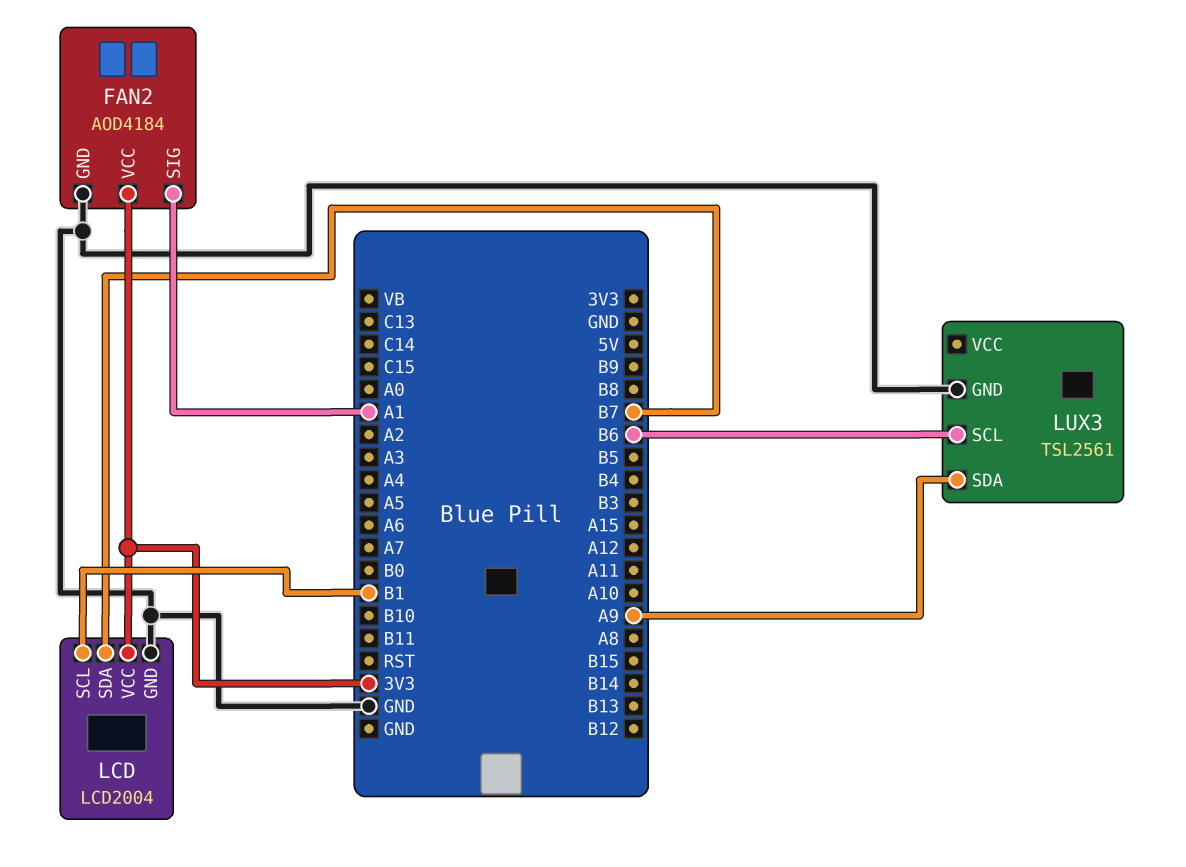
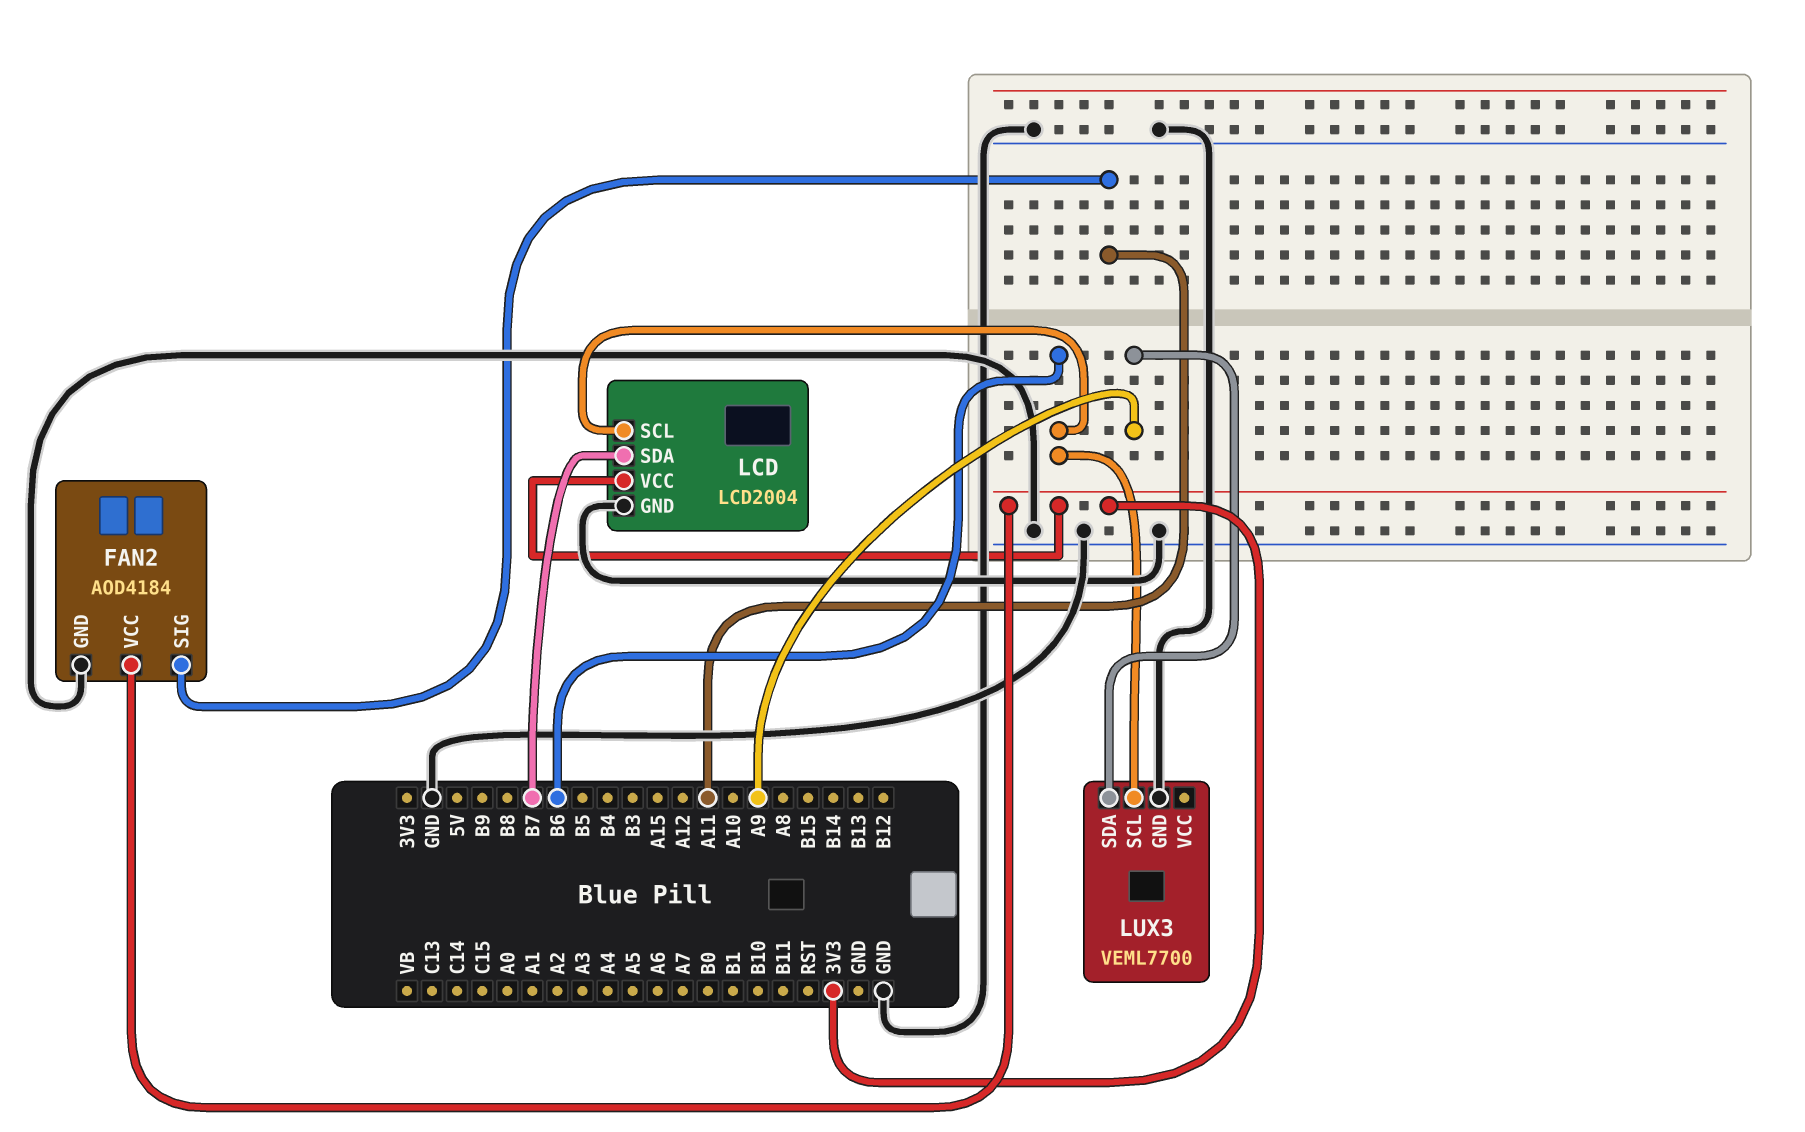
FAN2 pin SIG: A1 -> A11
LCD pin SCL: B1 -> B6
LUX3: TSL2561 -> VEML7700

